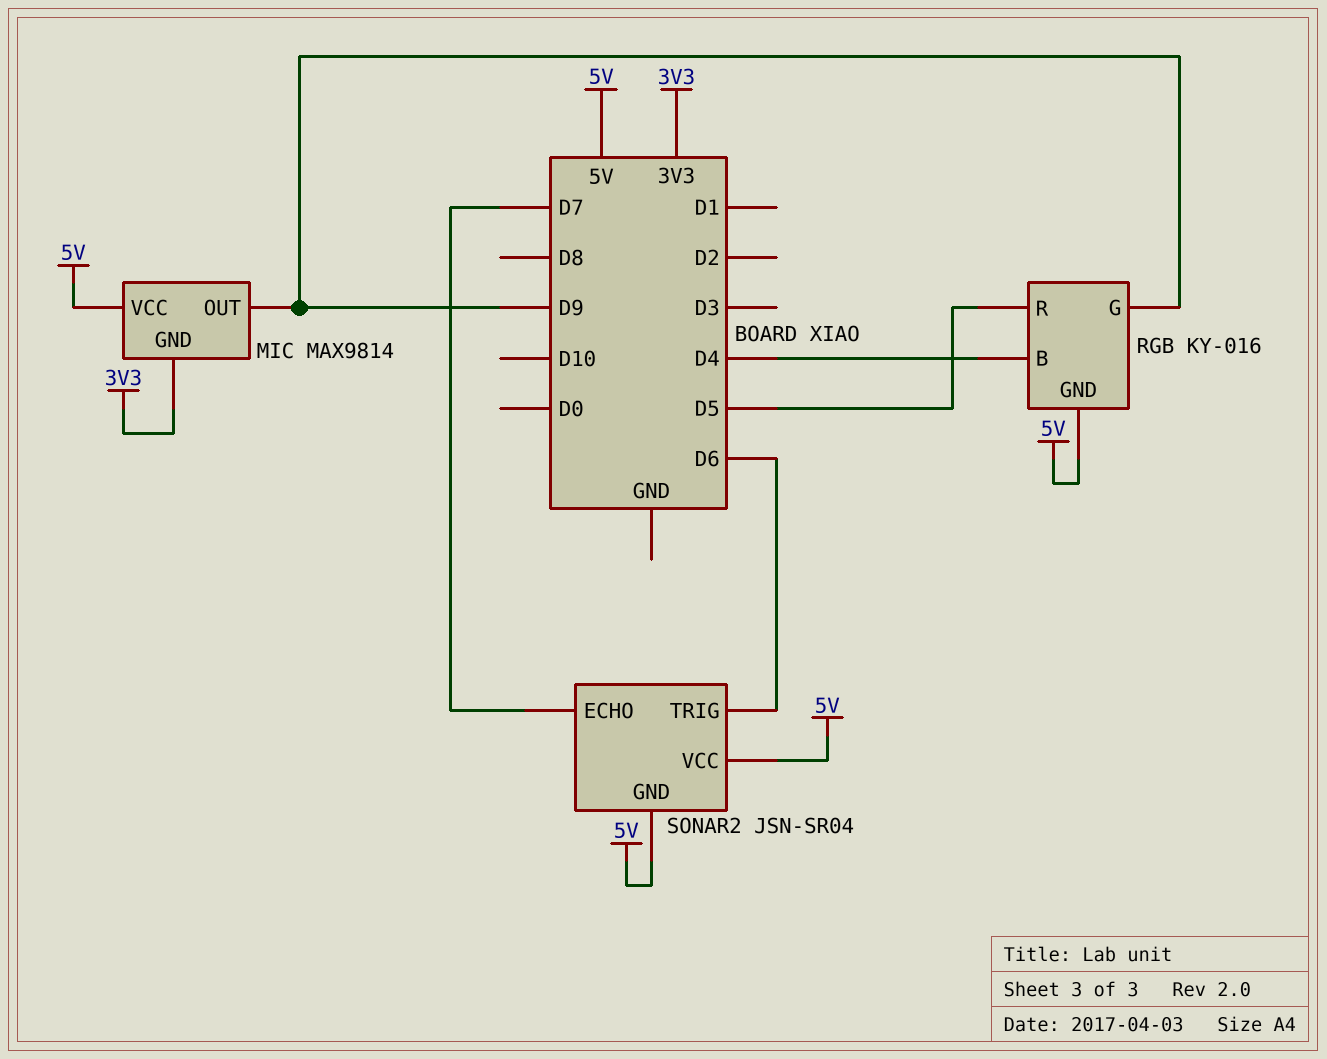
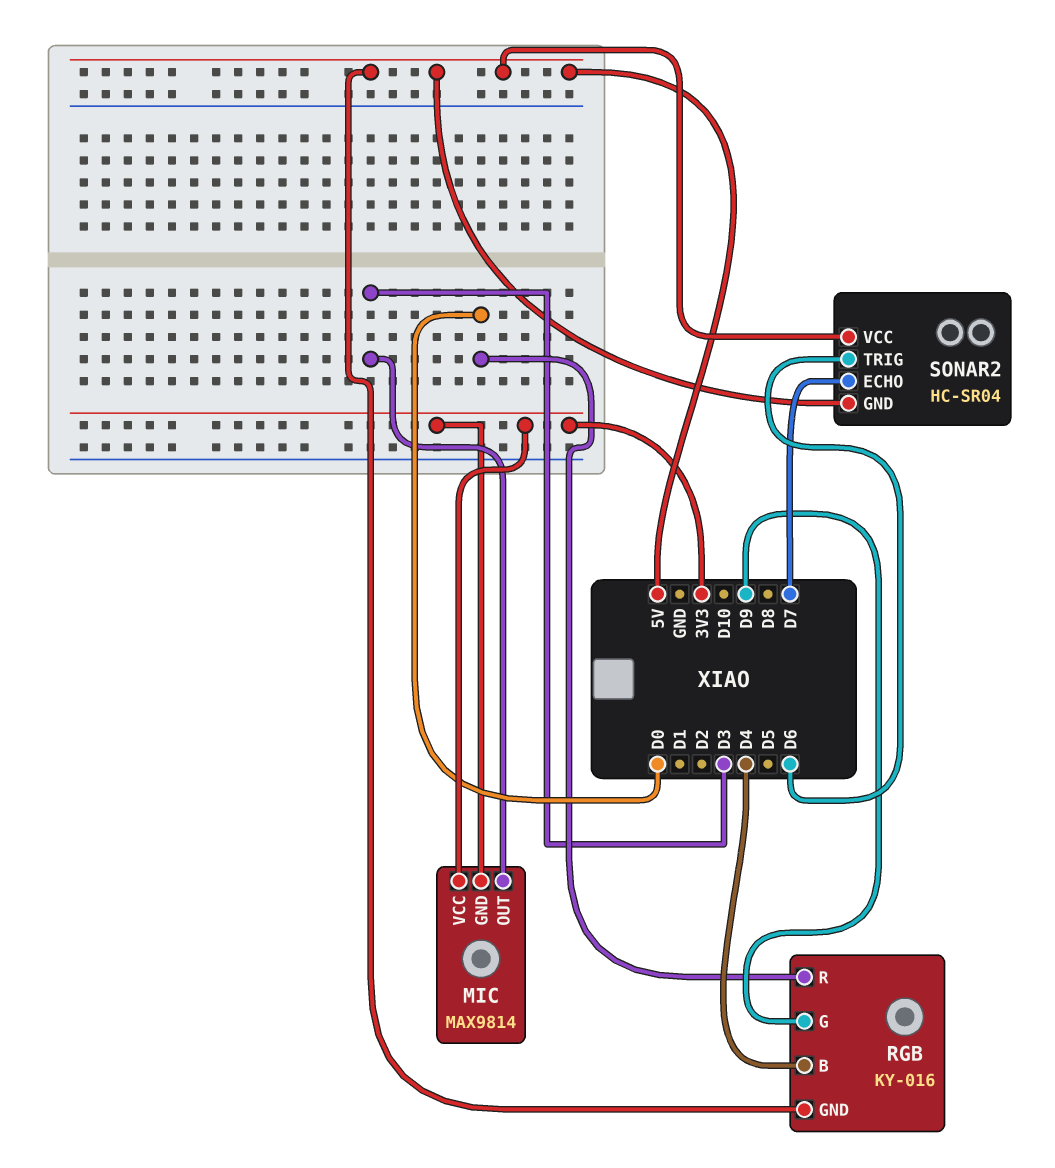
MIC pin OUT: D9 -> D3
MIC pin VCC: 5V -> 3V3
RGB pin R: D5 -> D0
SONAR2: JSN-SR04 -> HC-SR04

